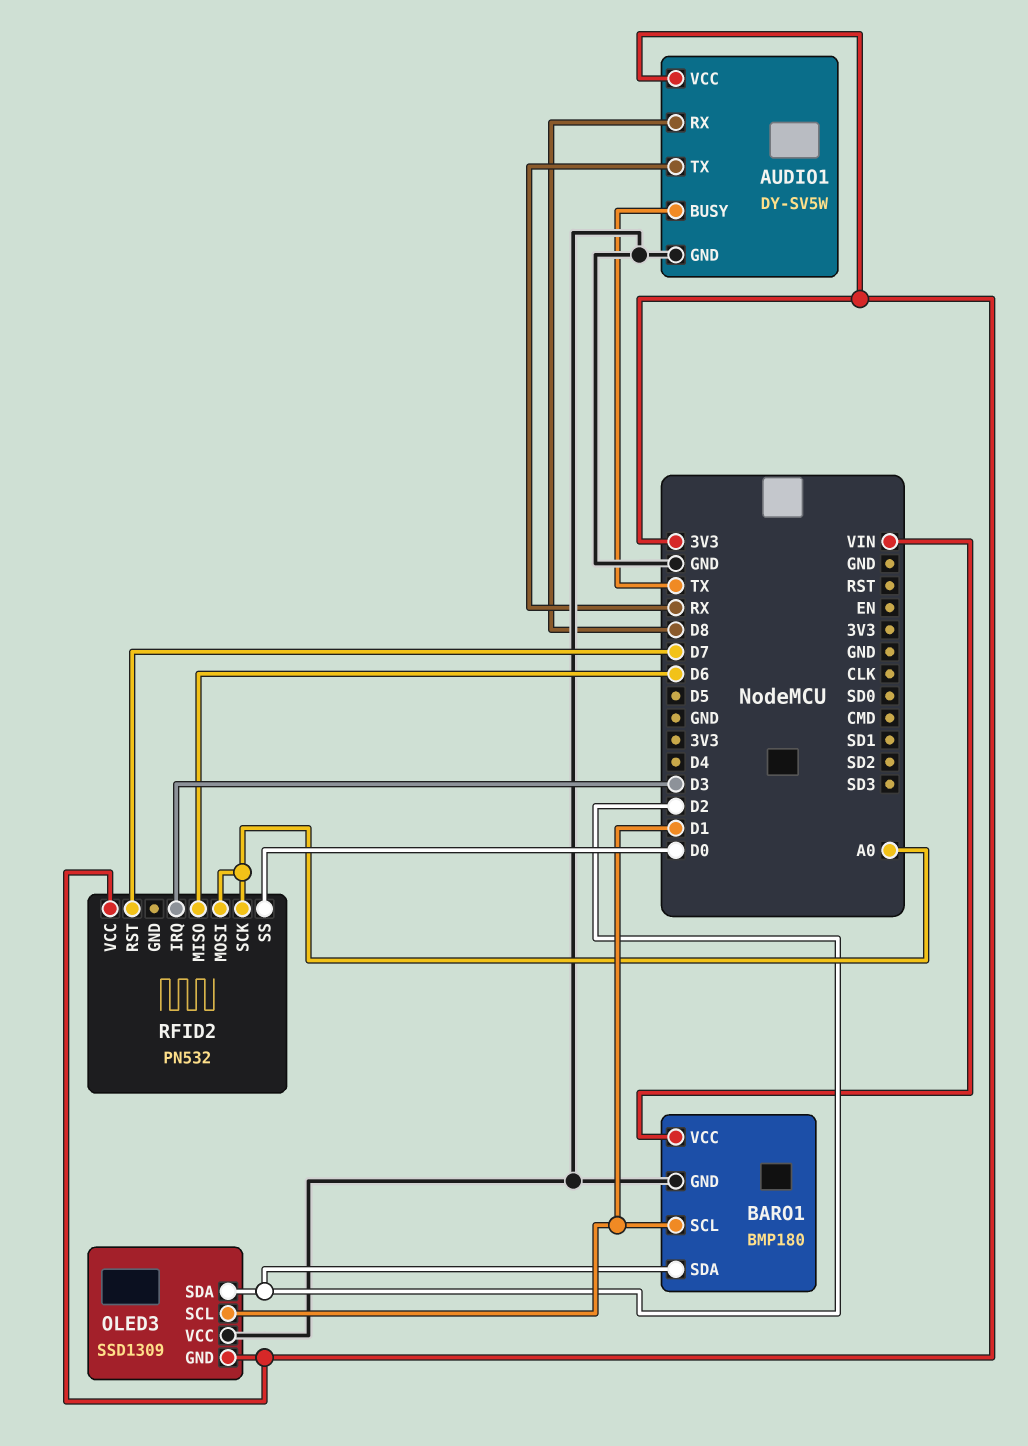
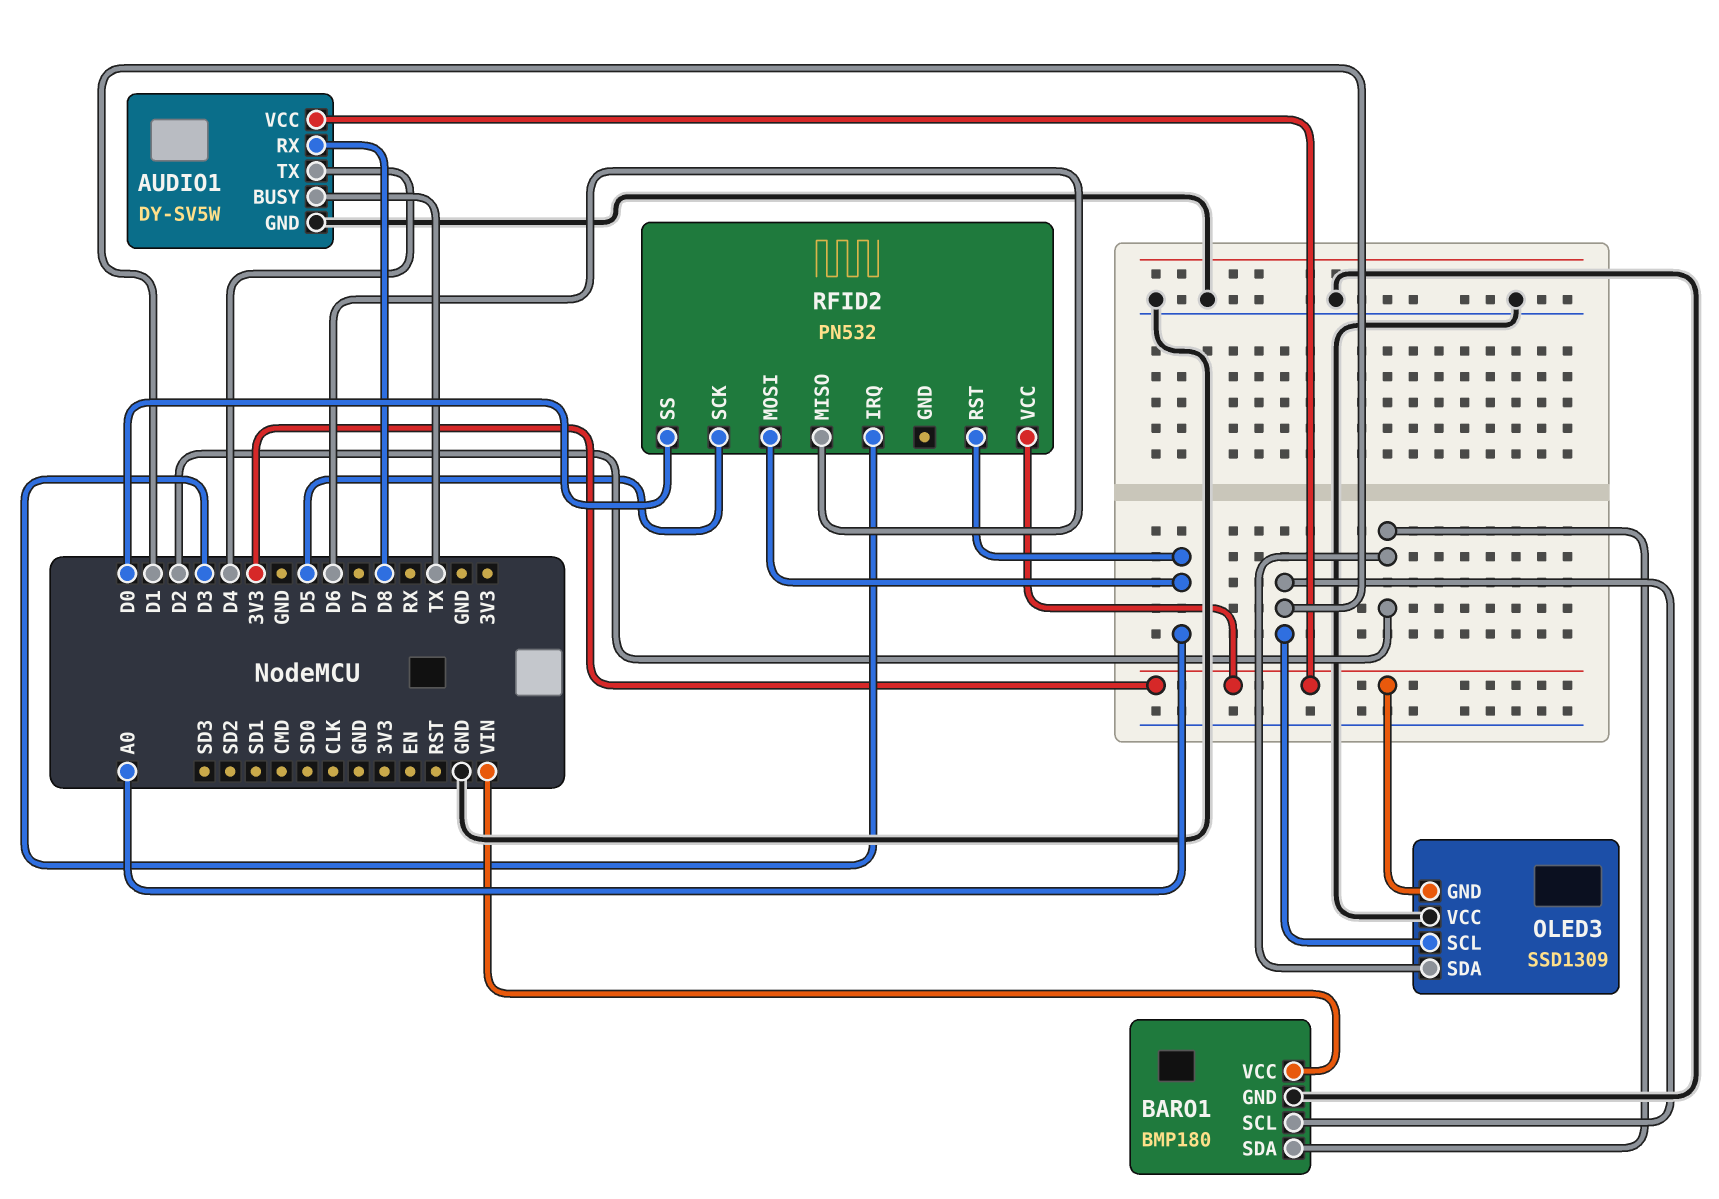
AUDIO1 pin TX: RX -> D4
RFID2 pin RST: D7 -> A0
RFID2 pin SCK: A0 -> D5

